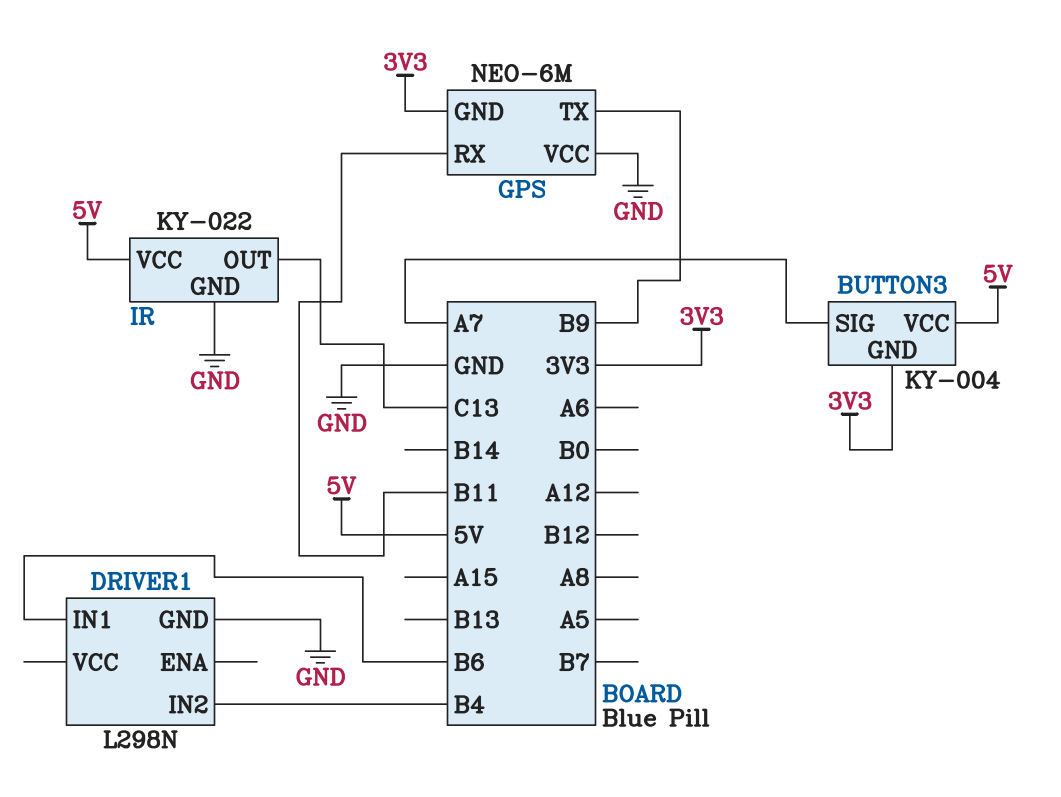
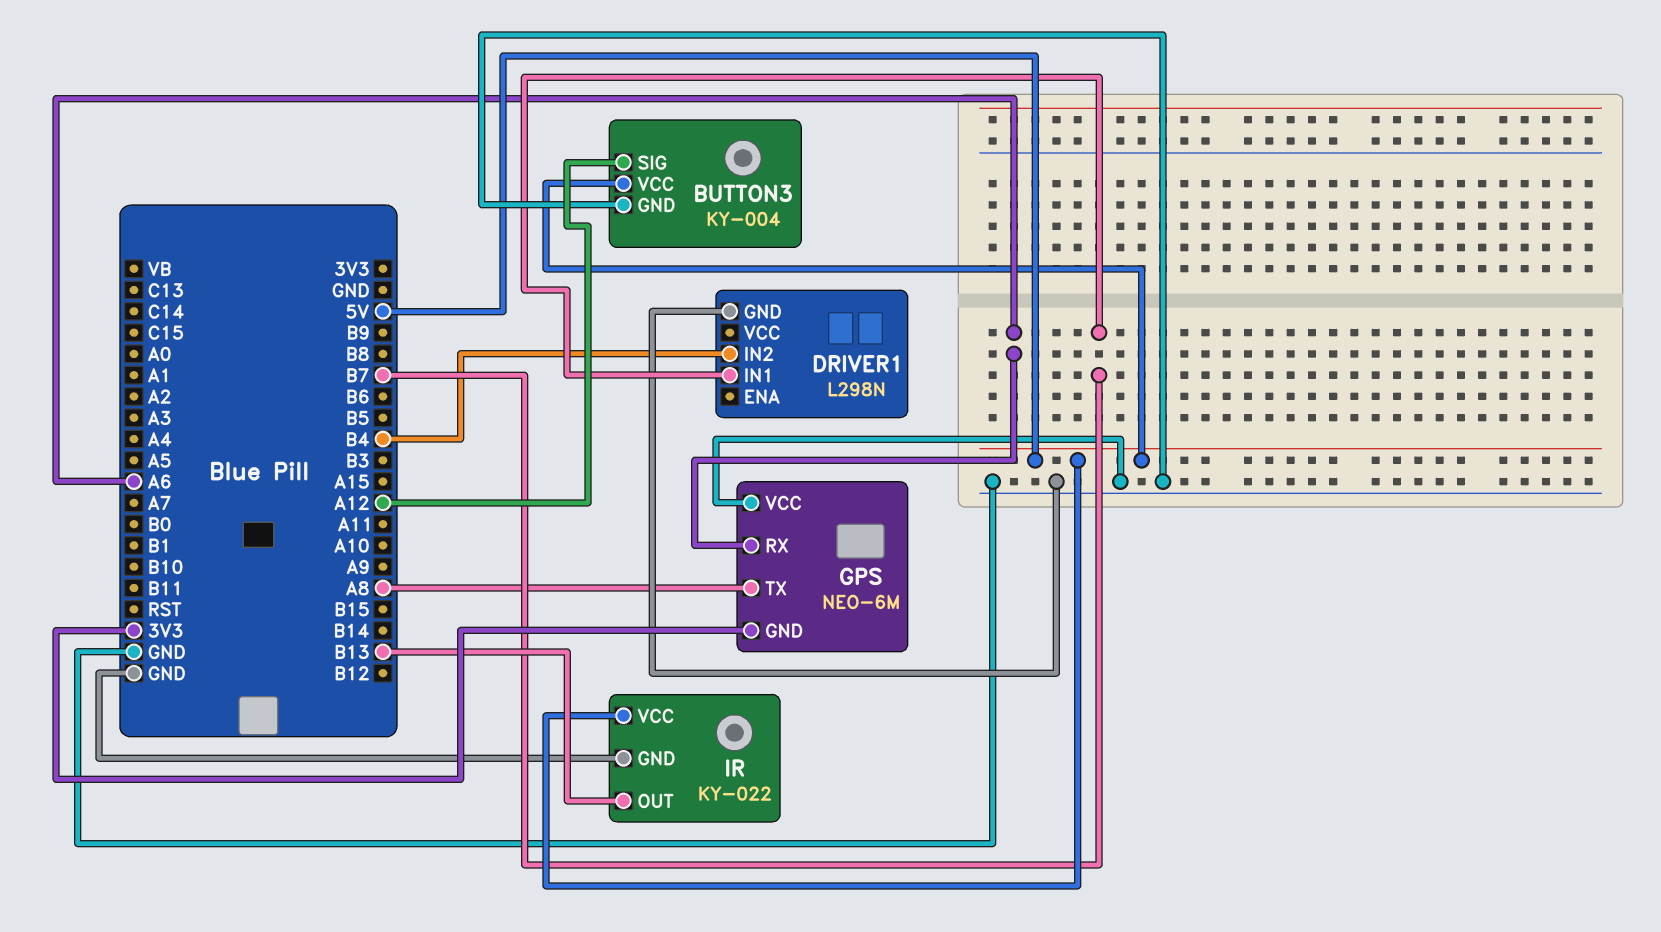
BUTTON3 pin GND: 3V3 -> GND
BUTTON3 pin SIG: A7 -> A12
DRIVER1 pin IN1: B6 -> B7
GPS pin RX: B11 -> A6
GPS pin TX: B9 -> A8
IR pin OUT: C13 -> B13

